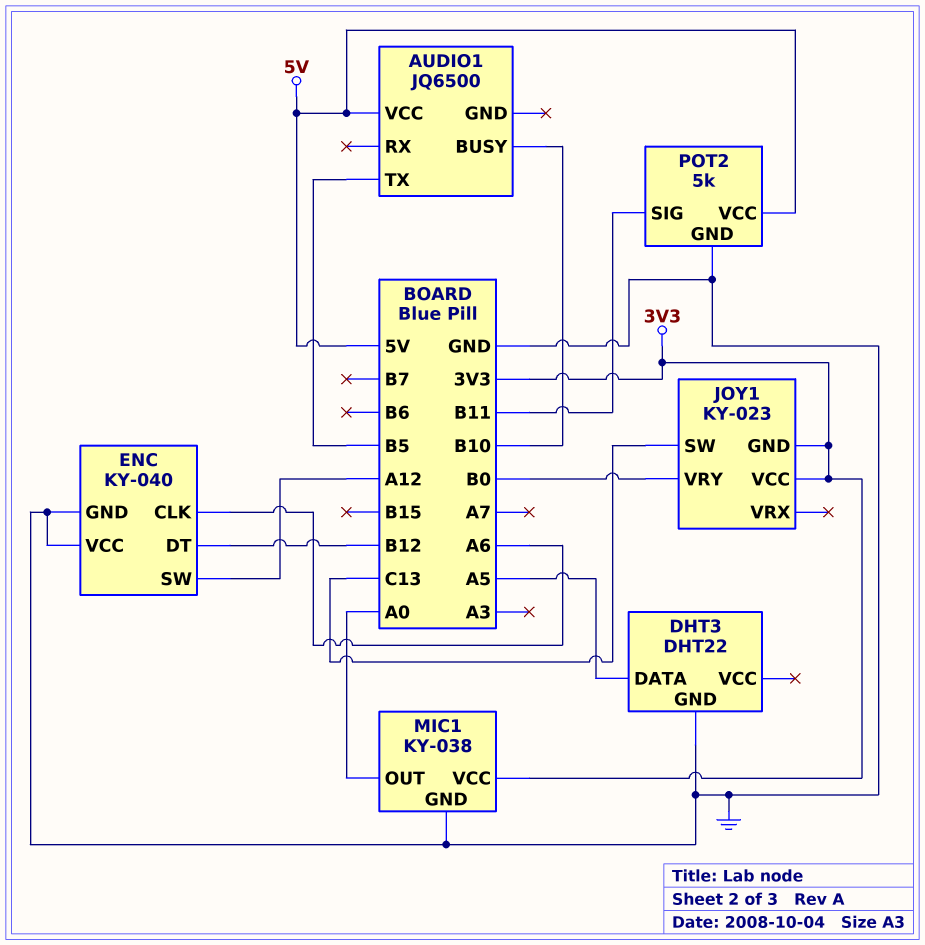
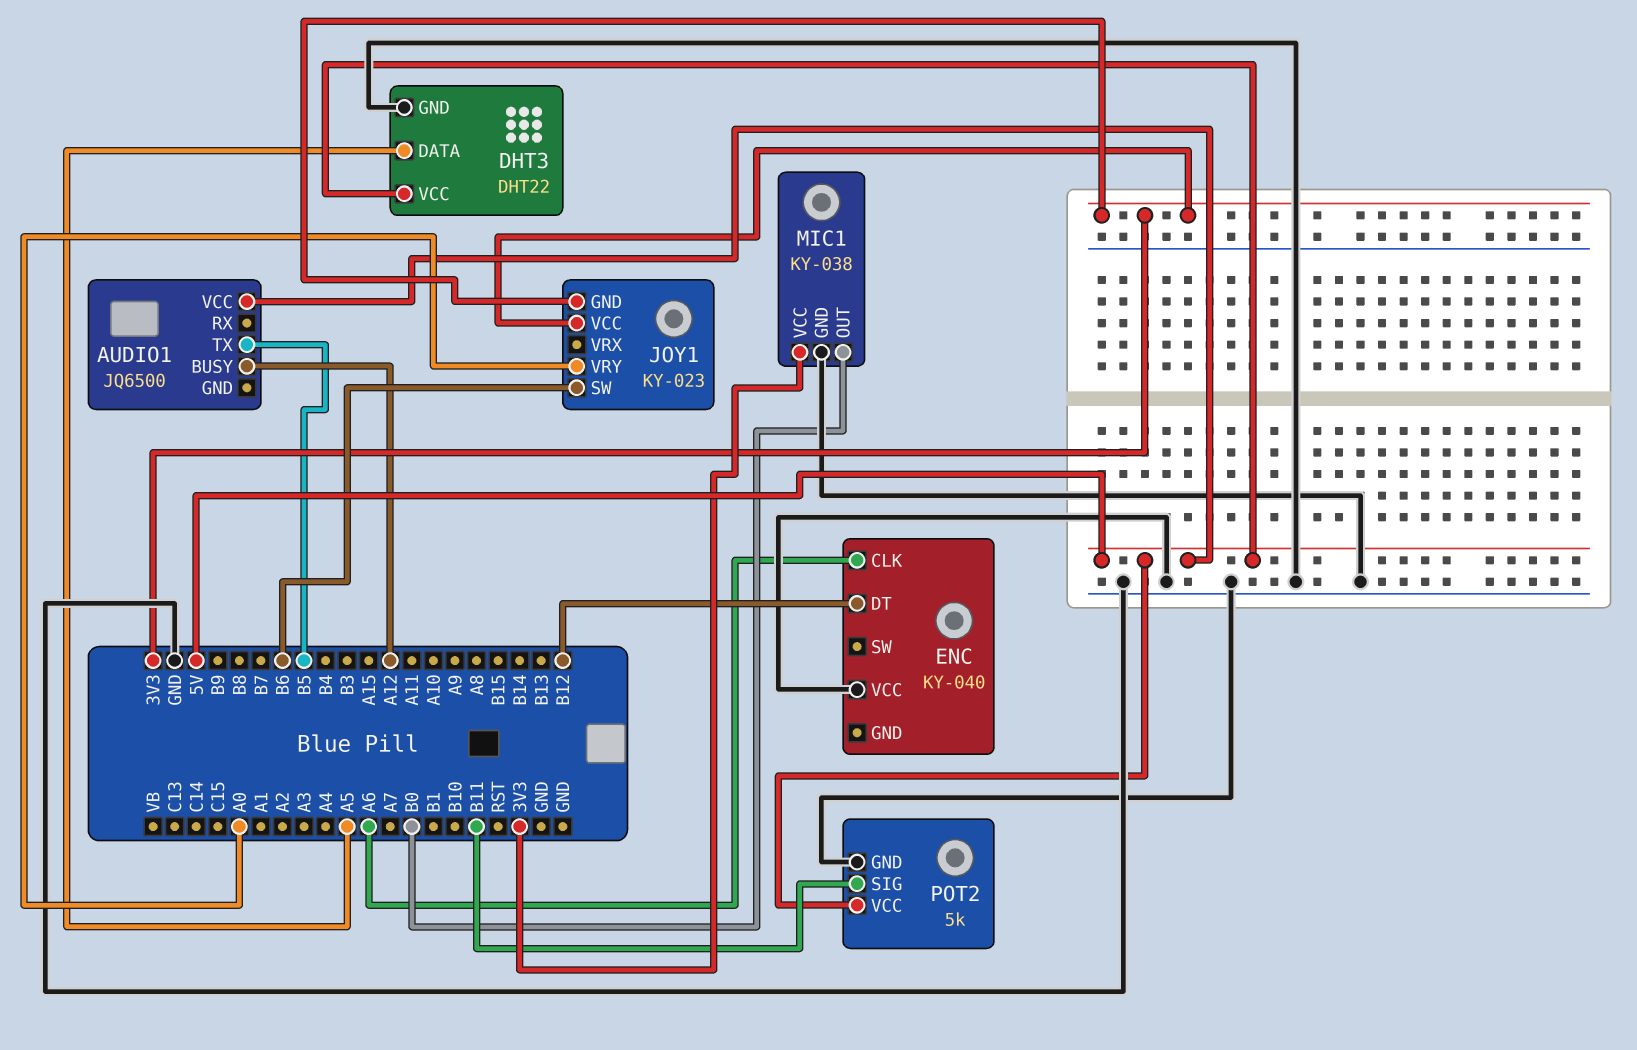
AUDIO1 pin BUSY: B10 -> A12
DHT3 pin VCC: none -> 5V
ENC pin GND: GND -> none
ENC pin SW: A12 -> none
JOY1 pin SW: C13 -> B6
JOY1 pin VRY: B0 -> A0
MIC1 pin OUT: A0 -> B0

